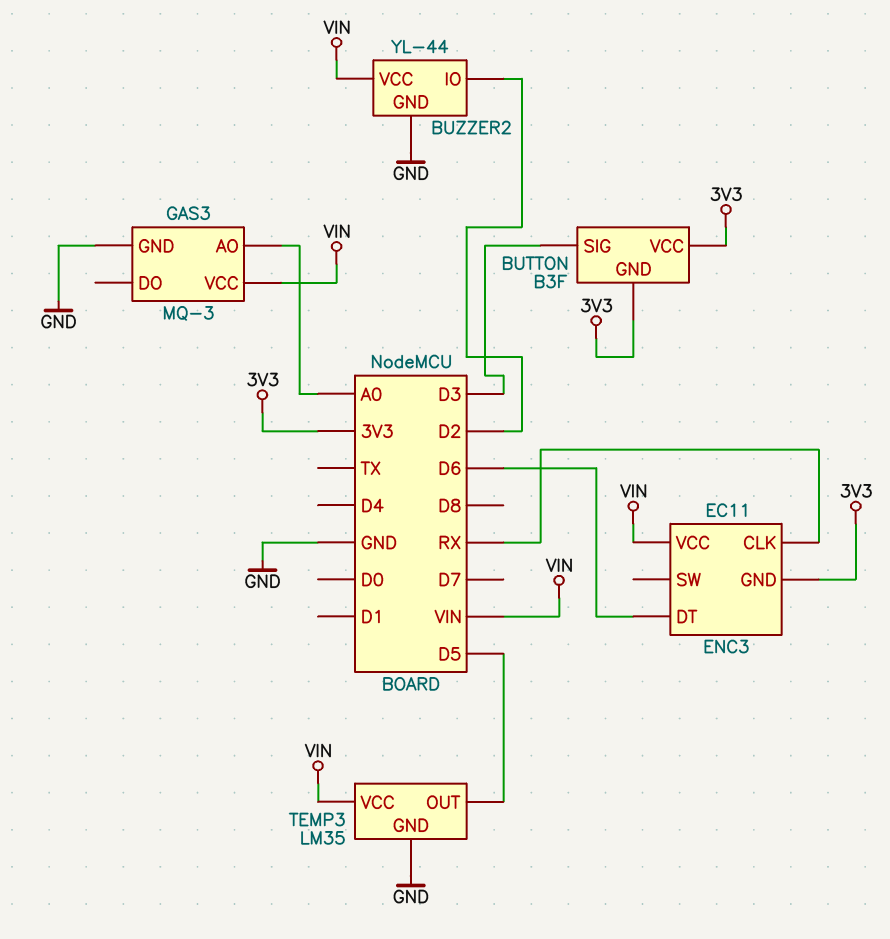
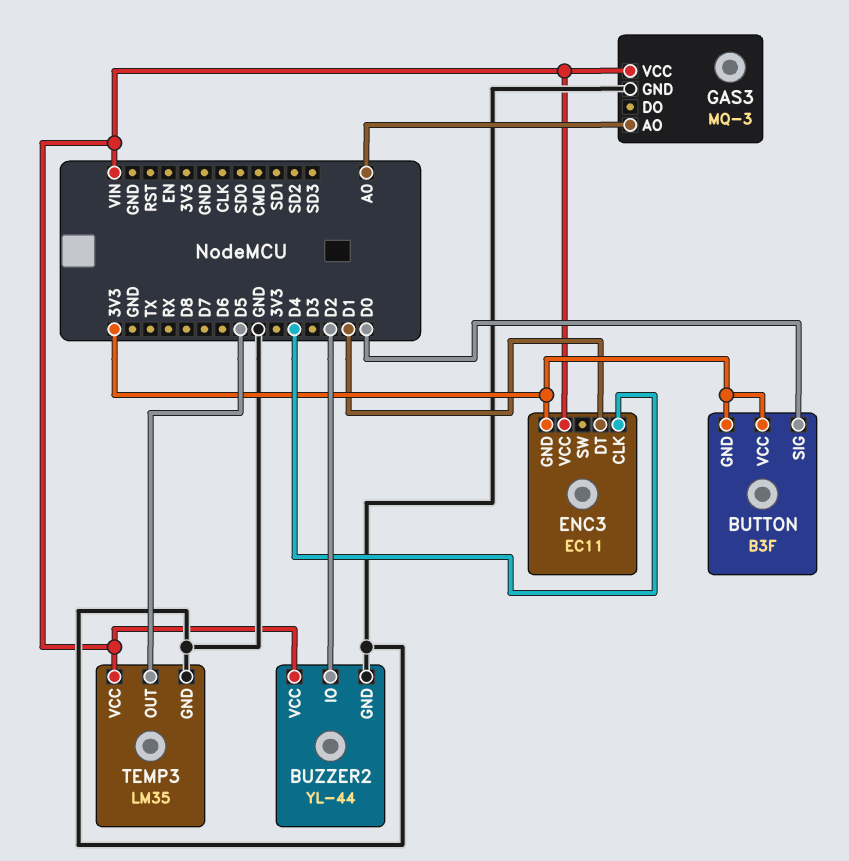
BUTTON pin SIG: D3 -> D0
ENC3 pin CLK: RX -> D4
ENC3 pin DT: D6 -> D1

